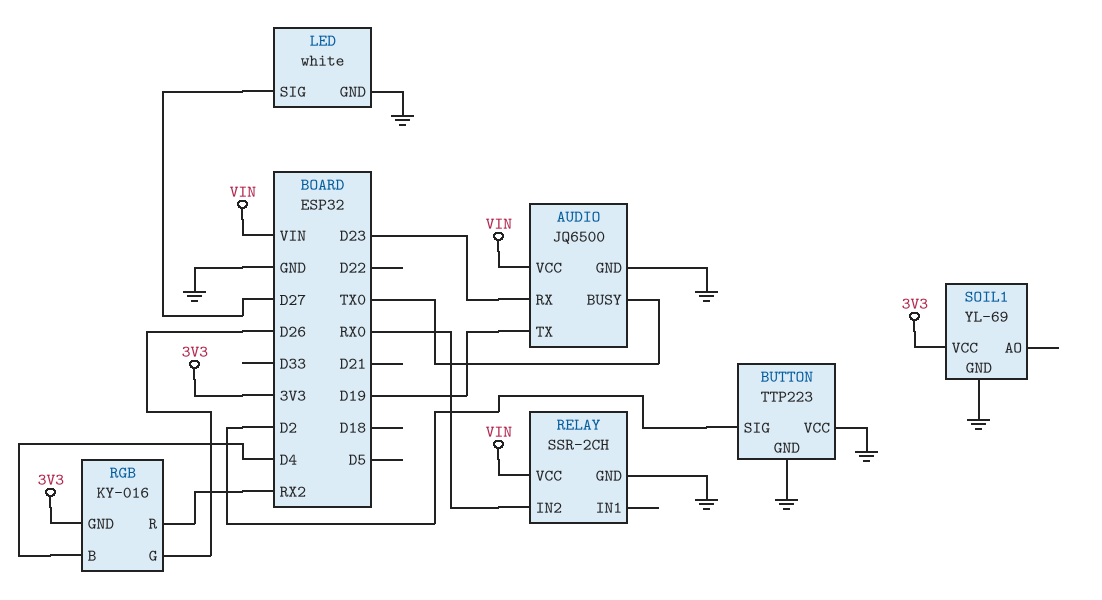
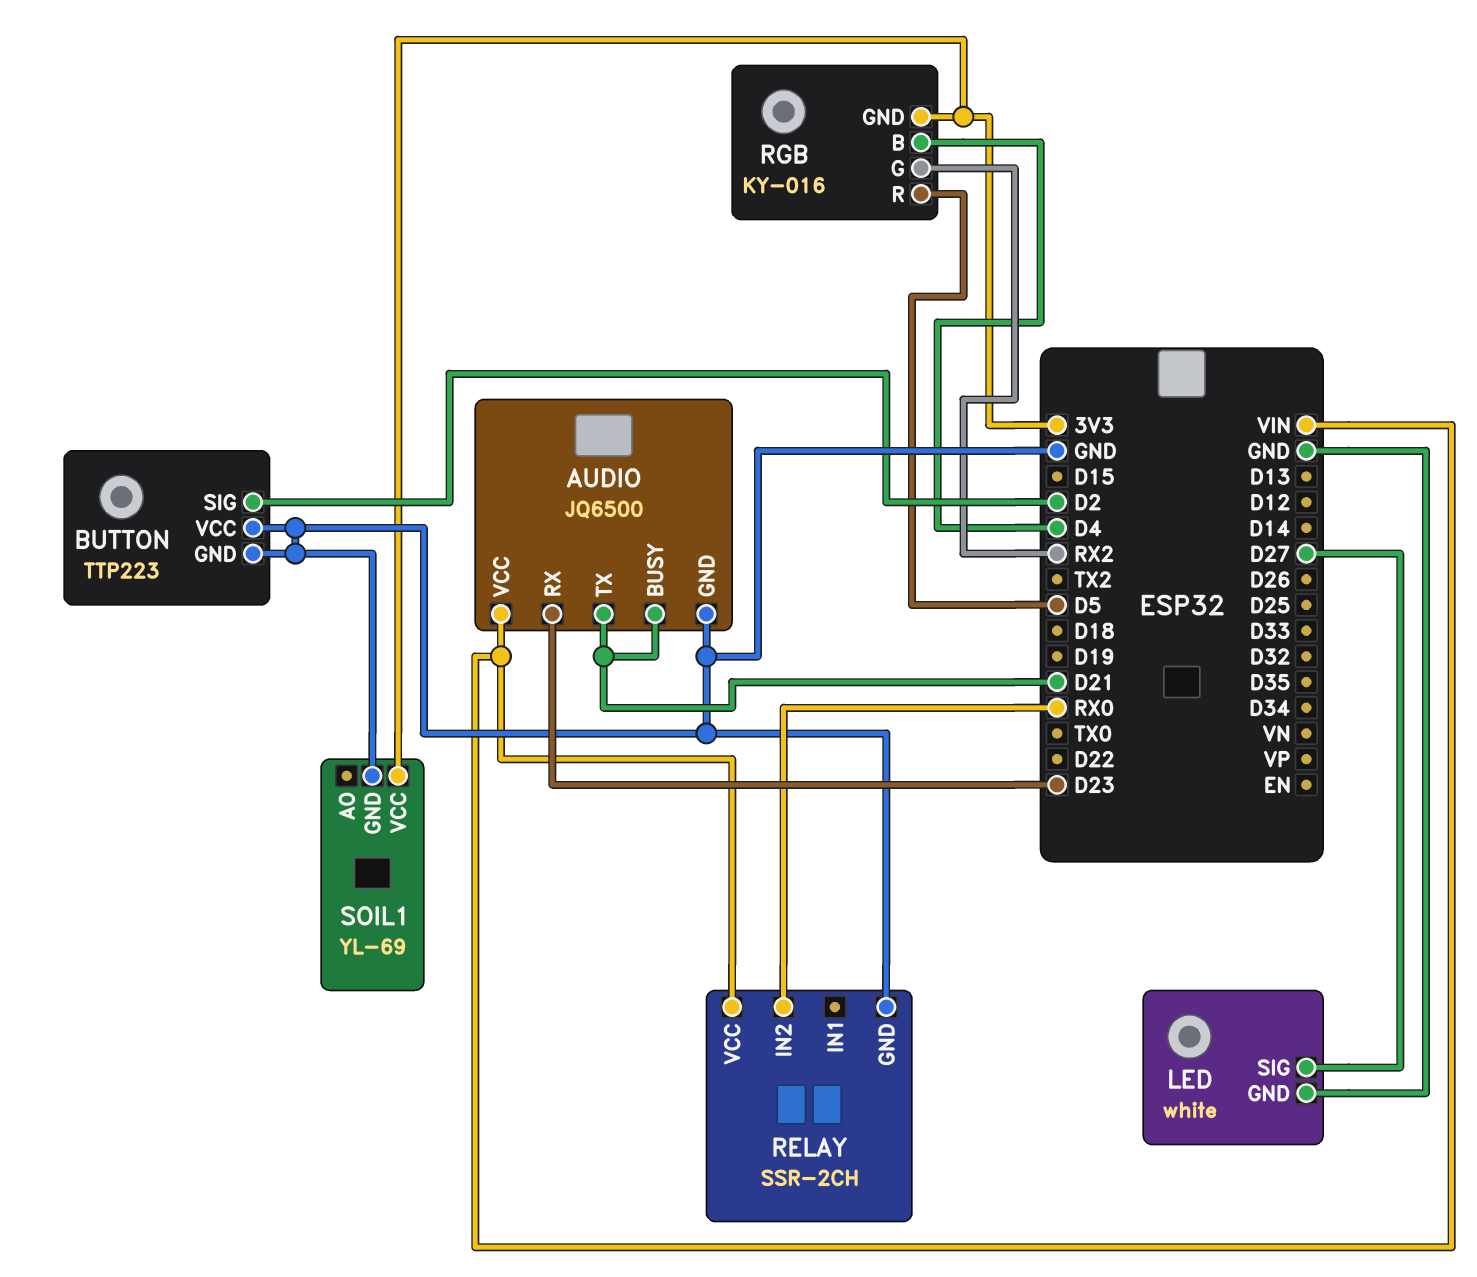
AUDIO pin BUSY: TX0 -> D21
AUDIO pin TX: D19 -> D21
RGB pin G: D26 -> RX2
RGB pin R: RX2 -> D5

